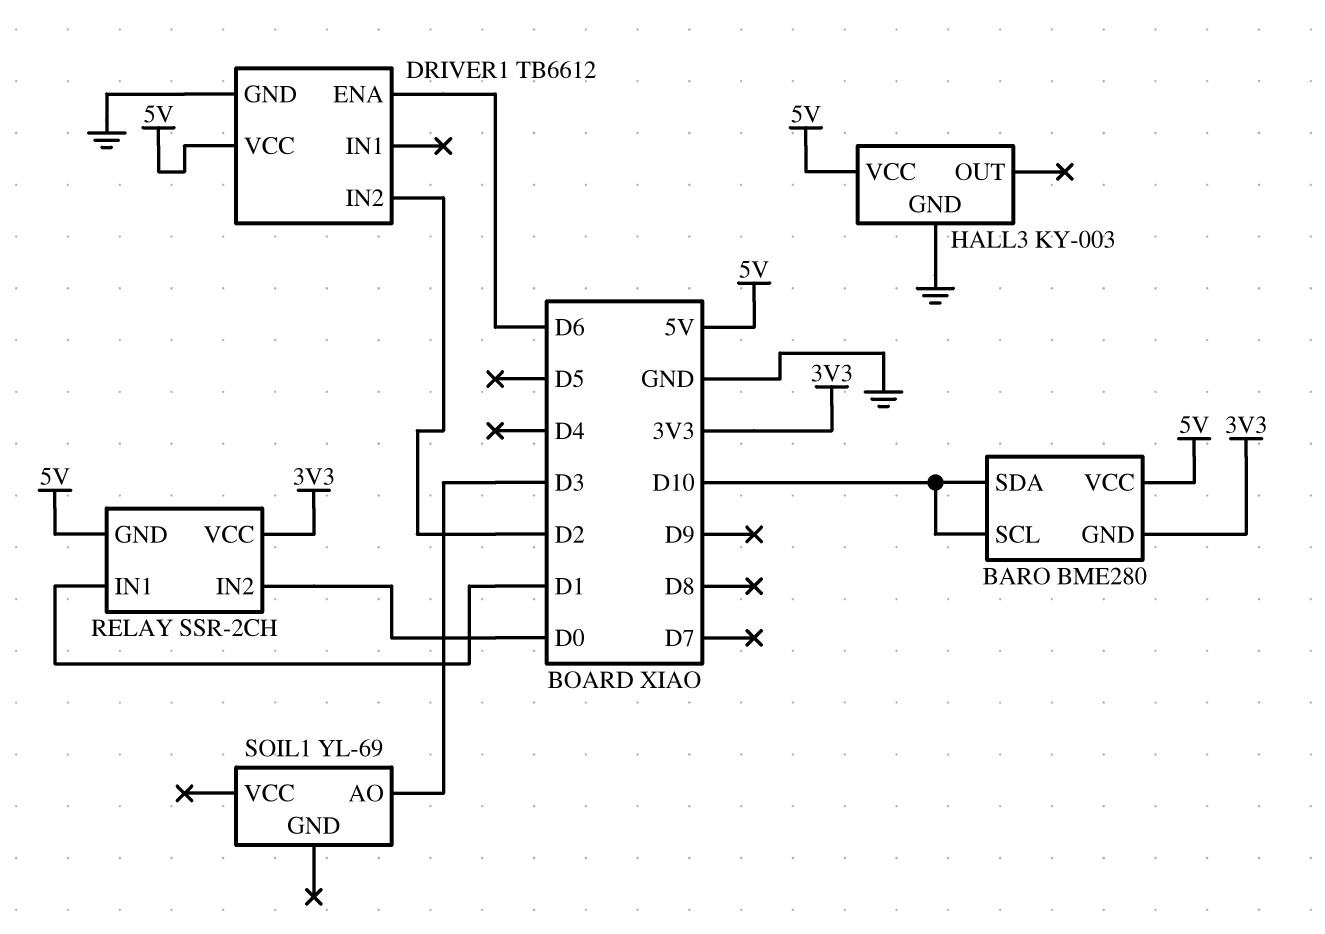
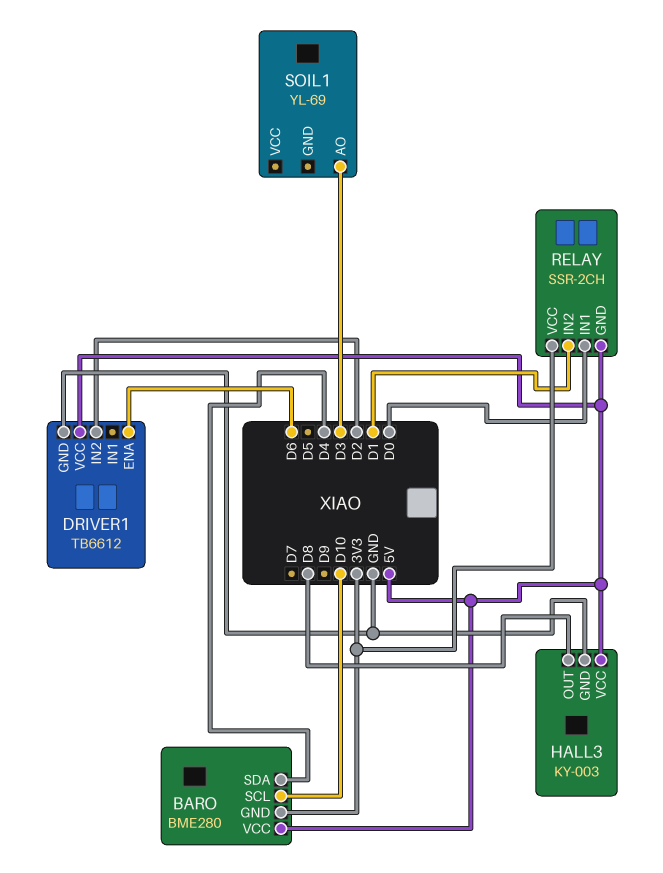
BARO pin SDA: D10 -> D4
HALL3 pin OUT: none -> D8
RELAY pin IN1: D1 -> D0
RELAY pin IN2: D0 -> D1

